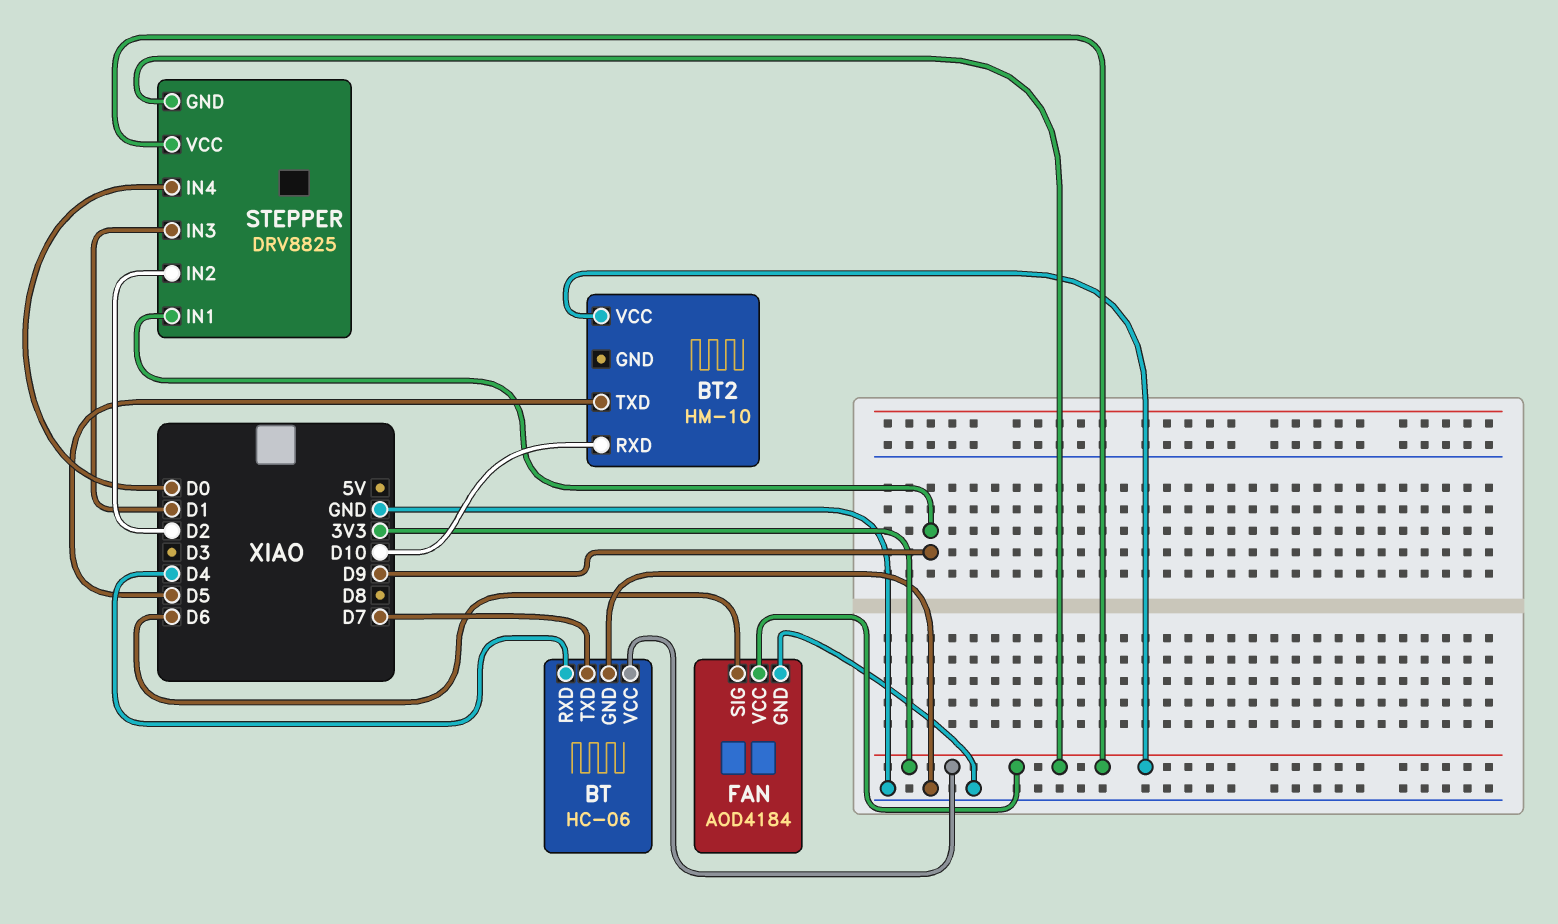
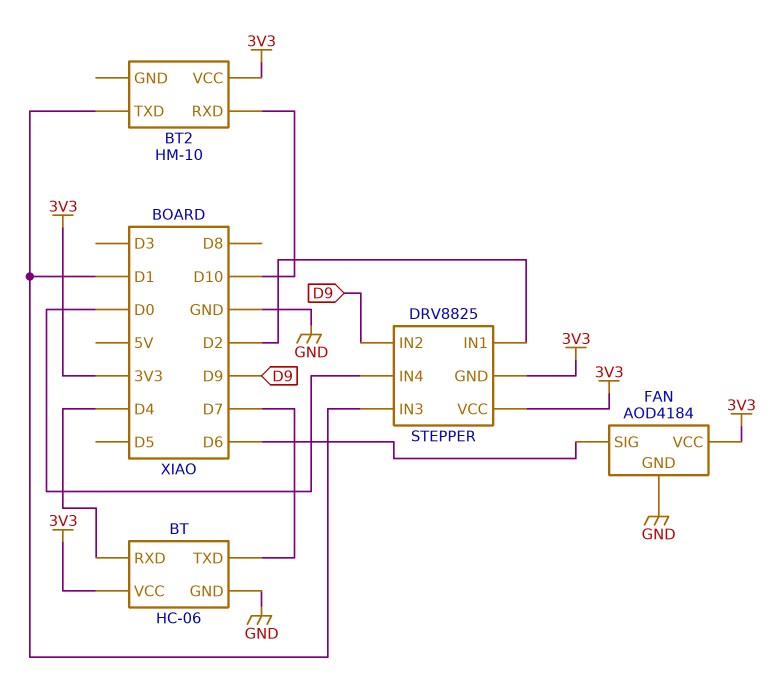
BT2 pin TXD: D5 -> D1
STEPPER pin IN1: D9 -> D2
STEPPER pin IN2: D2 -> D9

